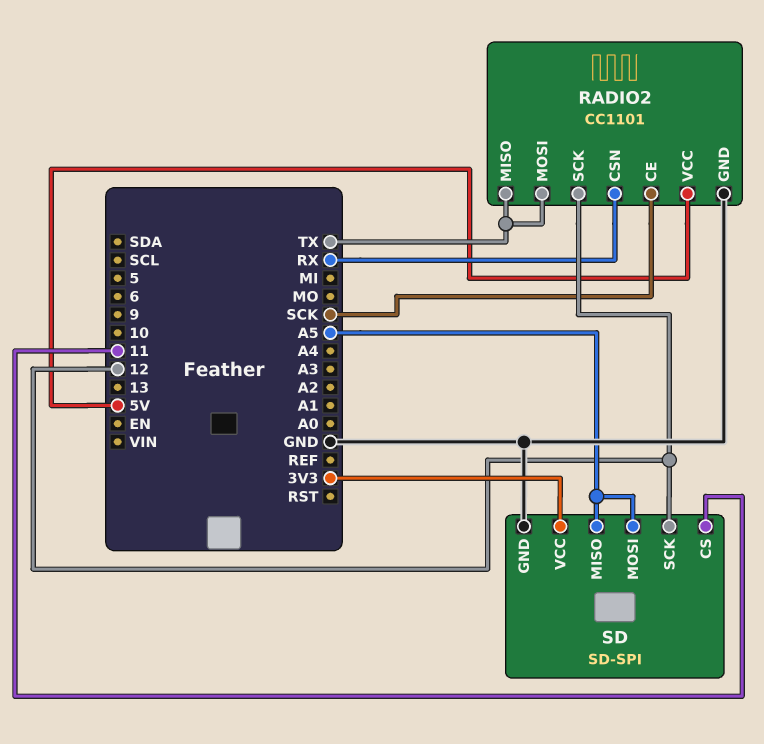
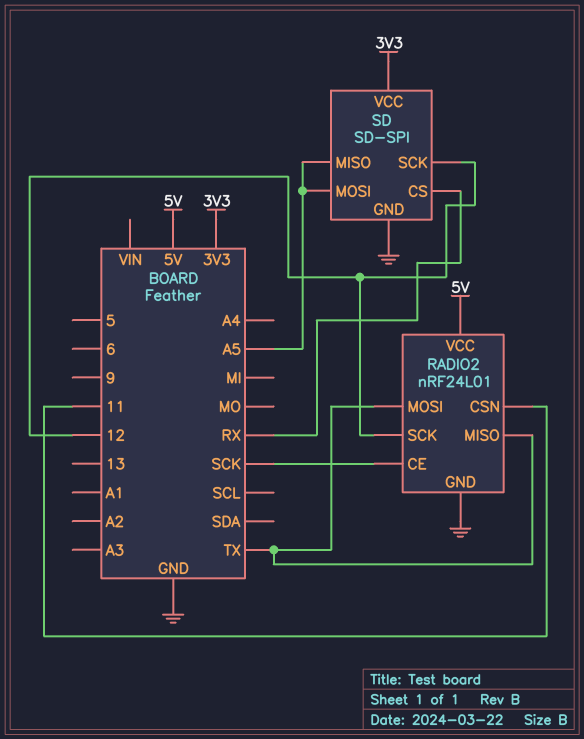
RADIO2: CC1101 -> nRF24L01
RADIO2 pin CSN: RX -> 11
SD pin CS: 11 -> RX

